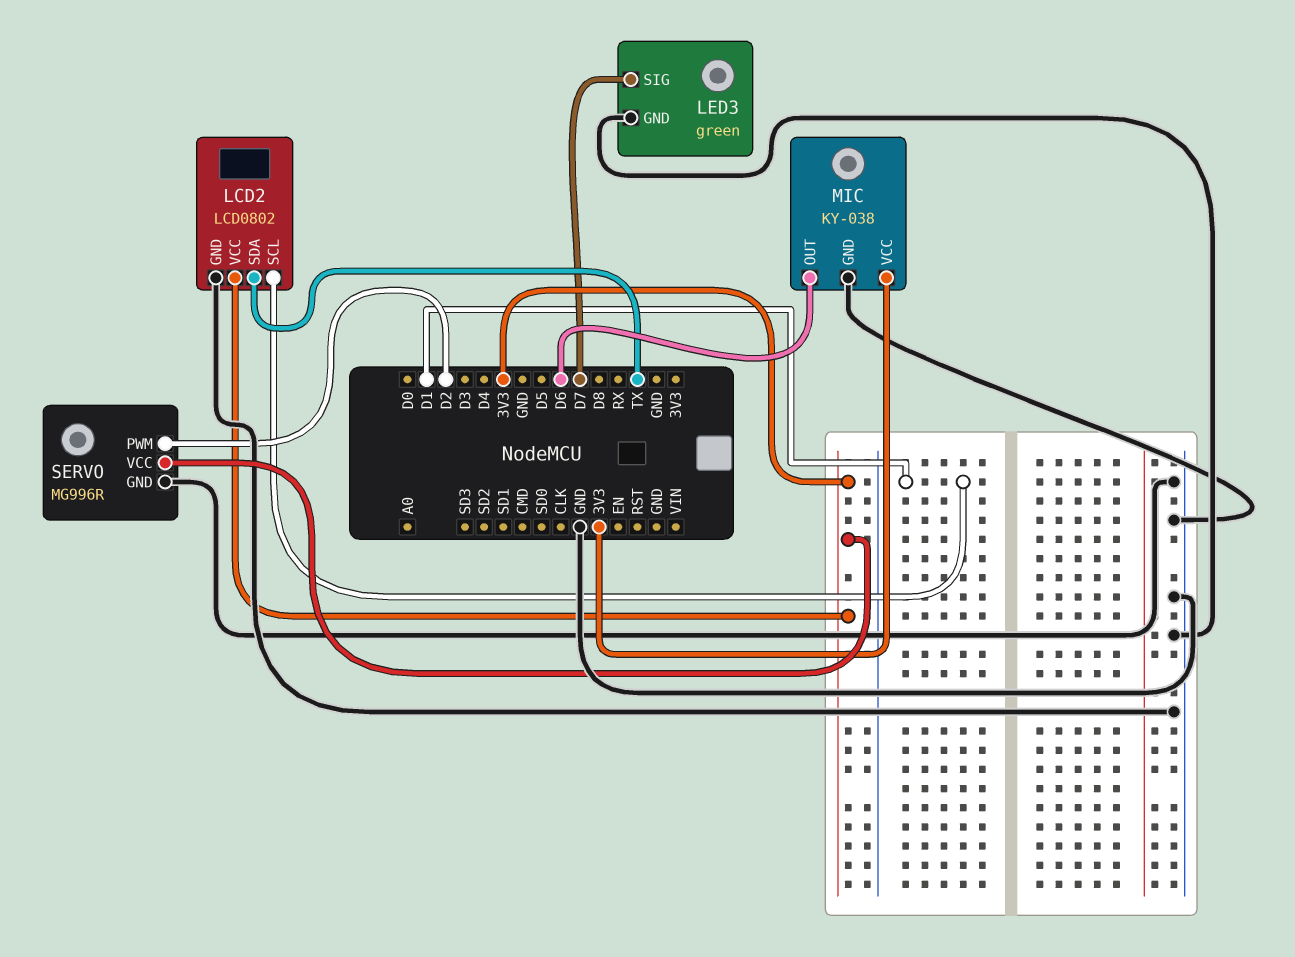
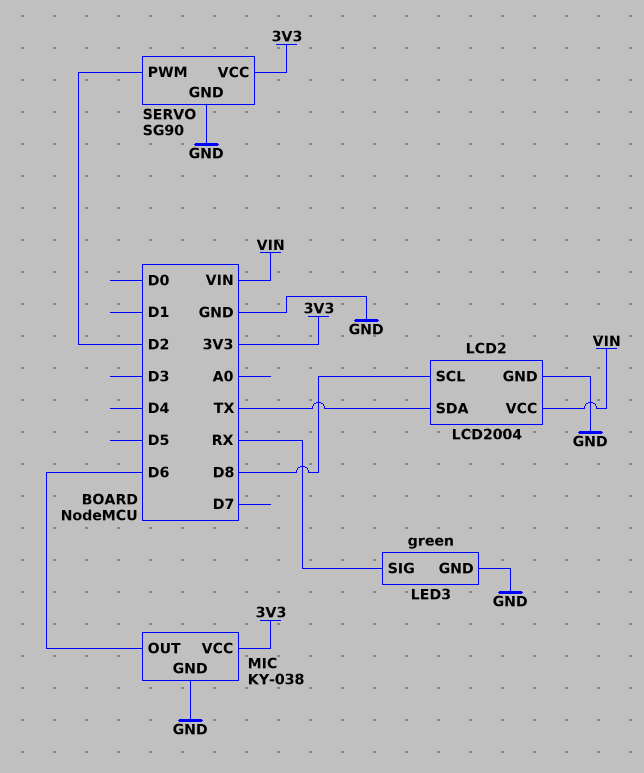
LCD2: LCD0802 -> LCD2004
LCD2 pin SCL: D1 -> D8
LCD2 pin VCC: 3V3 -> VIN
LED3 pin SIG: D7 -> RX
SERVO: MG996R -> SG90

